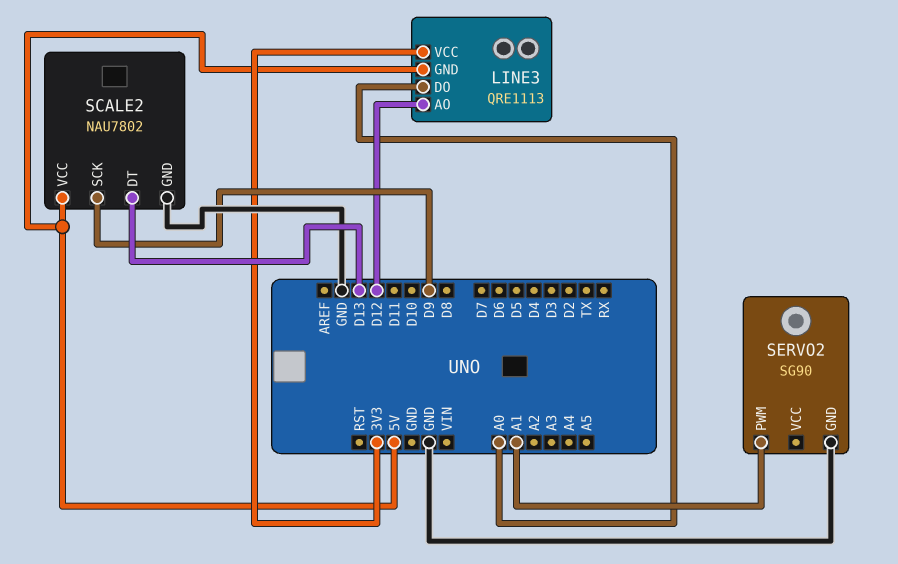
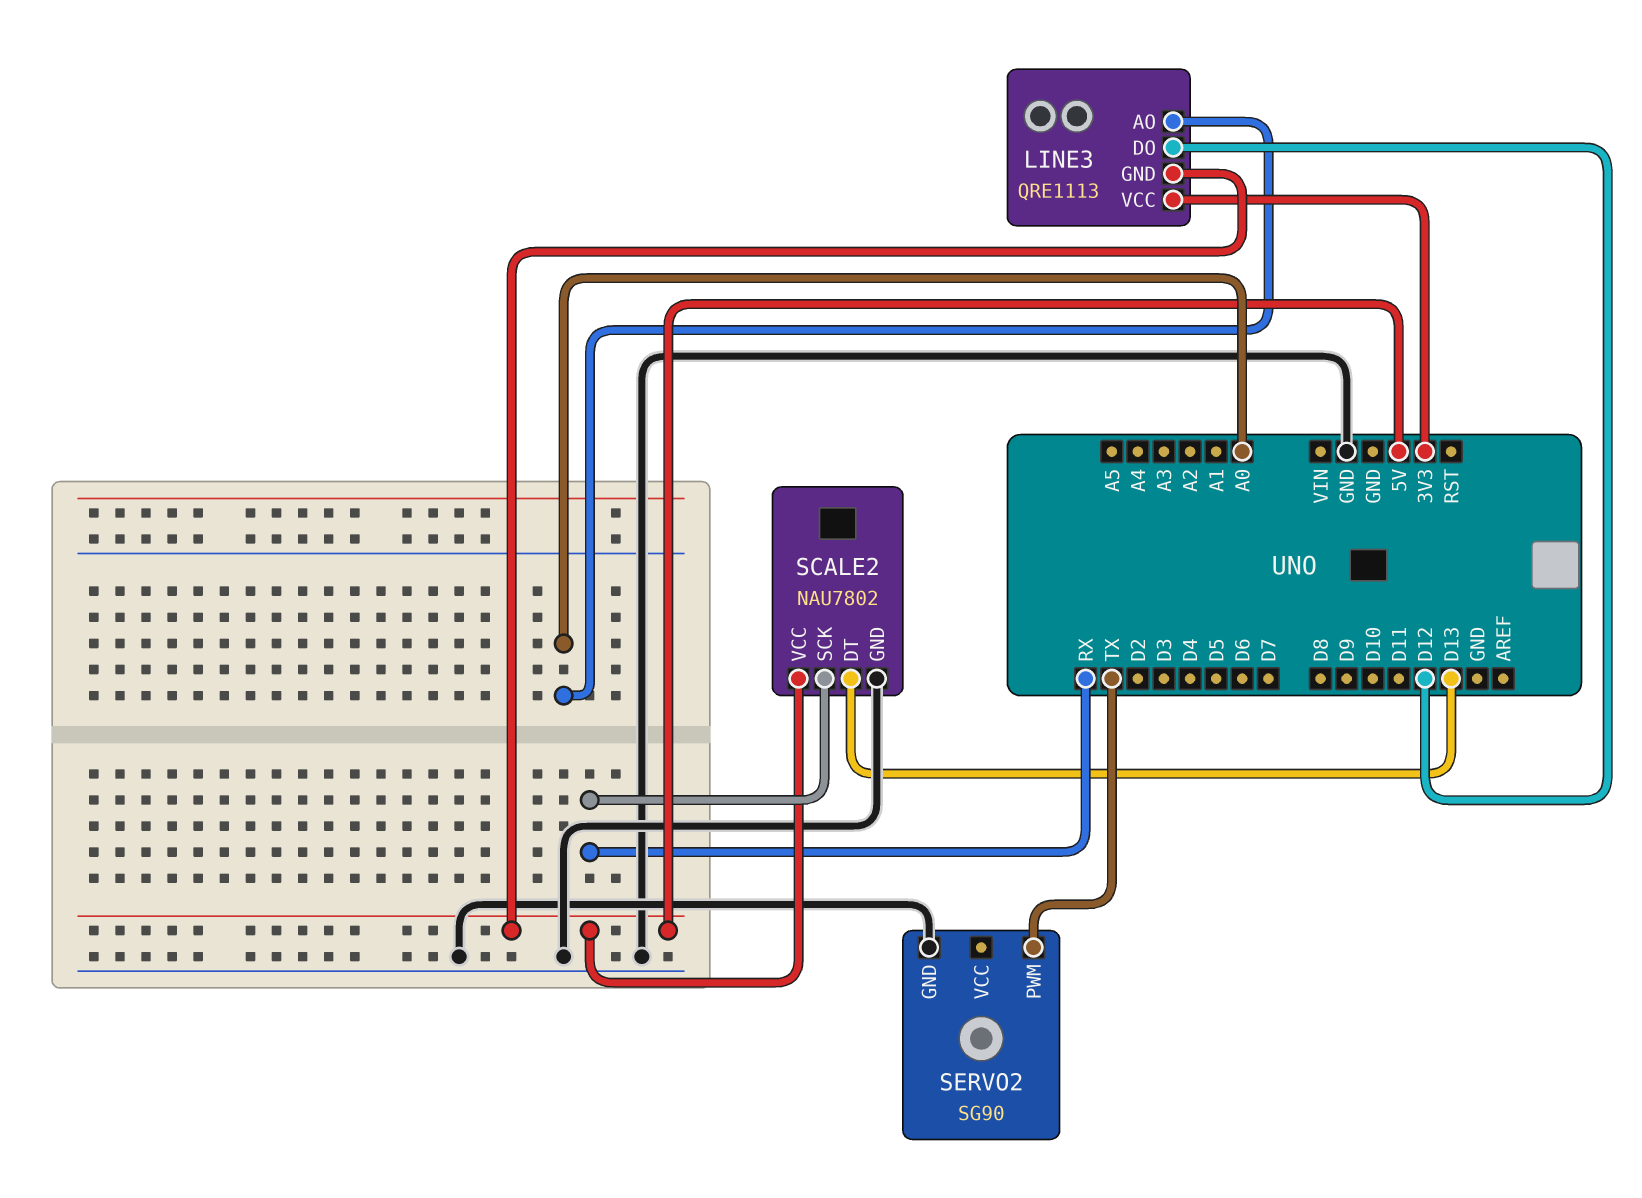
LINE3 pin AO: D12 -> A0
LINE3 pin DO: A0 -> D12
SCALE2 pin SCK: D9 -> RX
SERVO2 pin PWM: A1 -> TX

